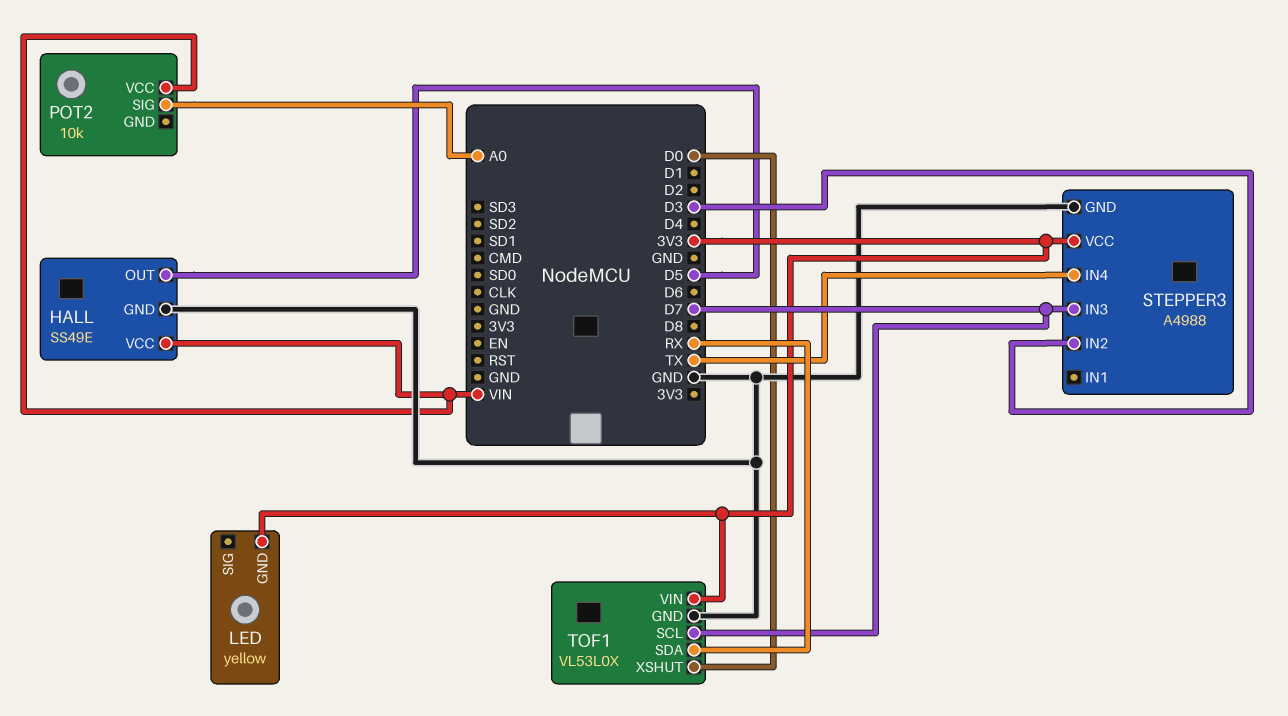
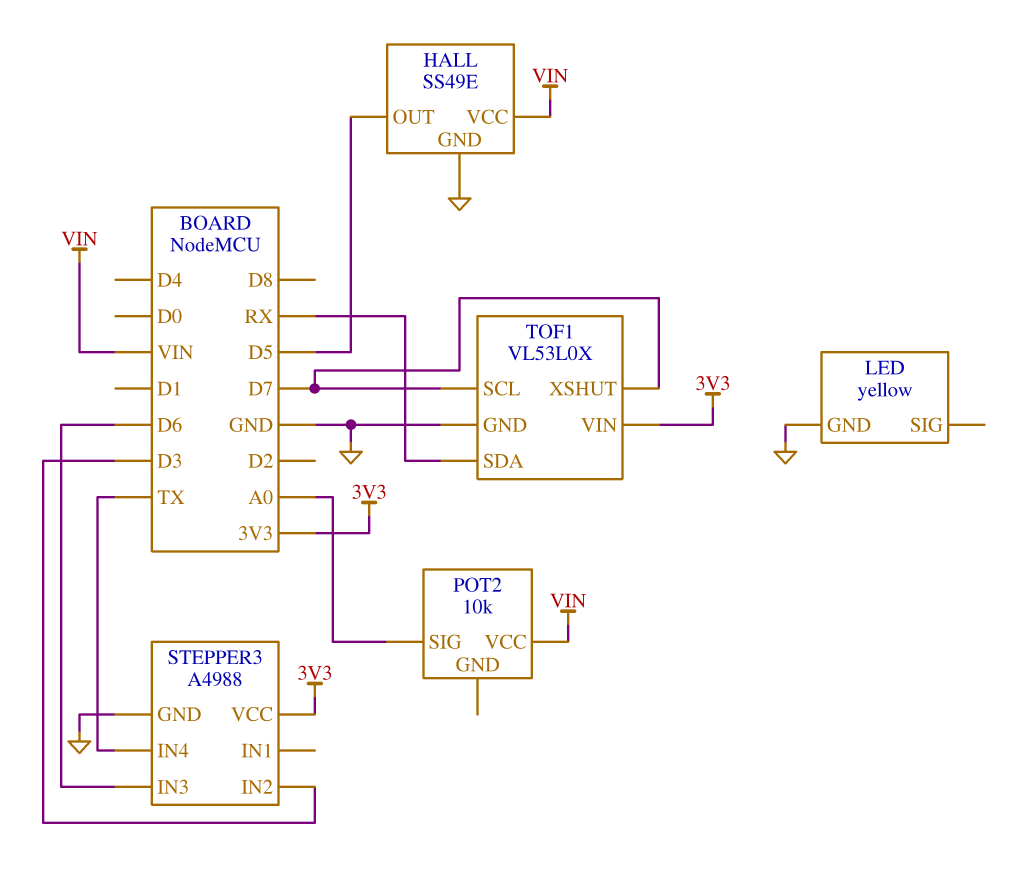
LED pin GND: 3V3 -> GND
STEPPER3 pin IN3: D7 -> D6
TOF1 pin XSHUT: D0 -> D7

